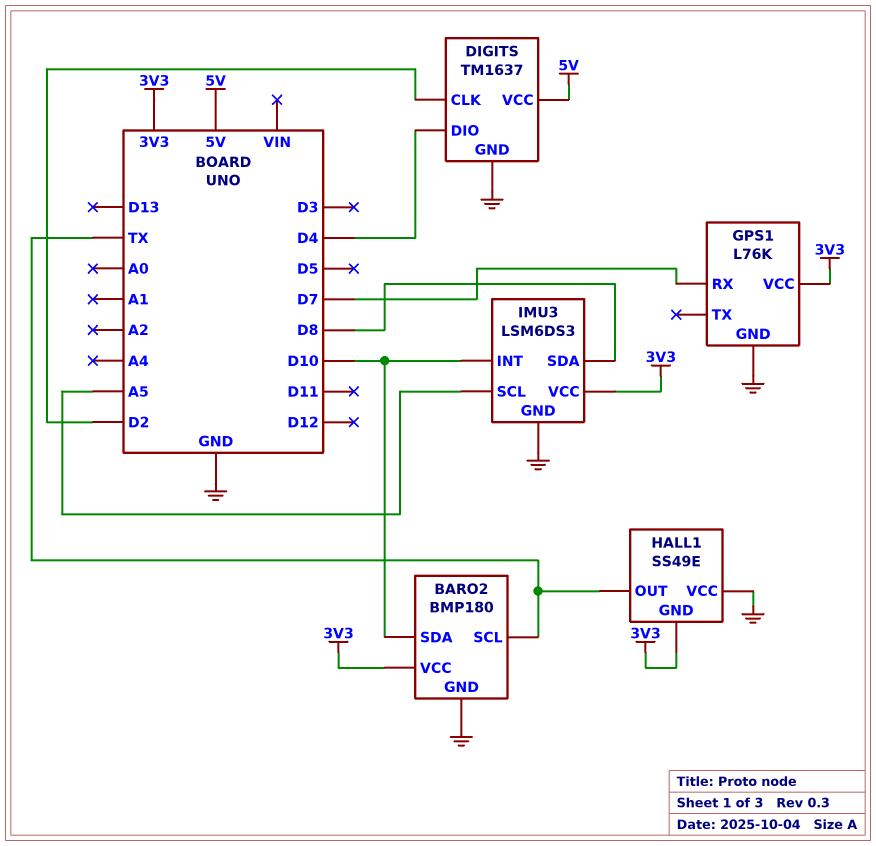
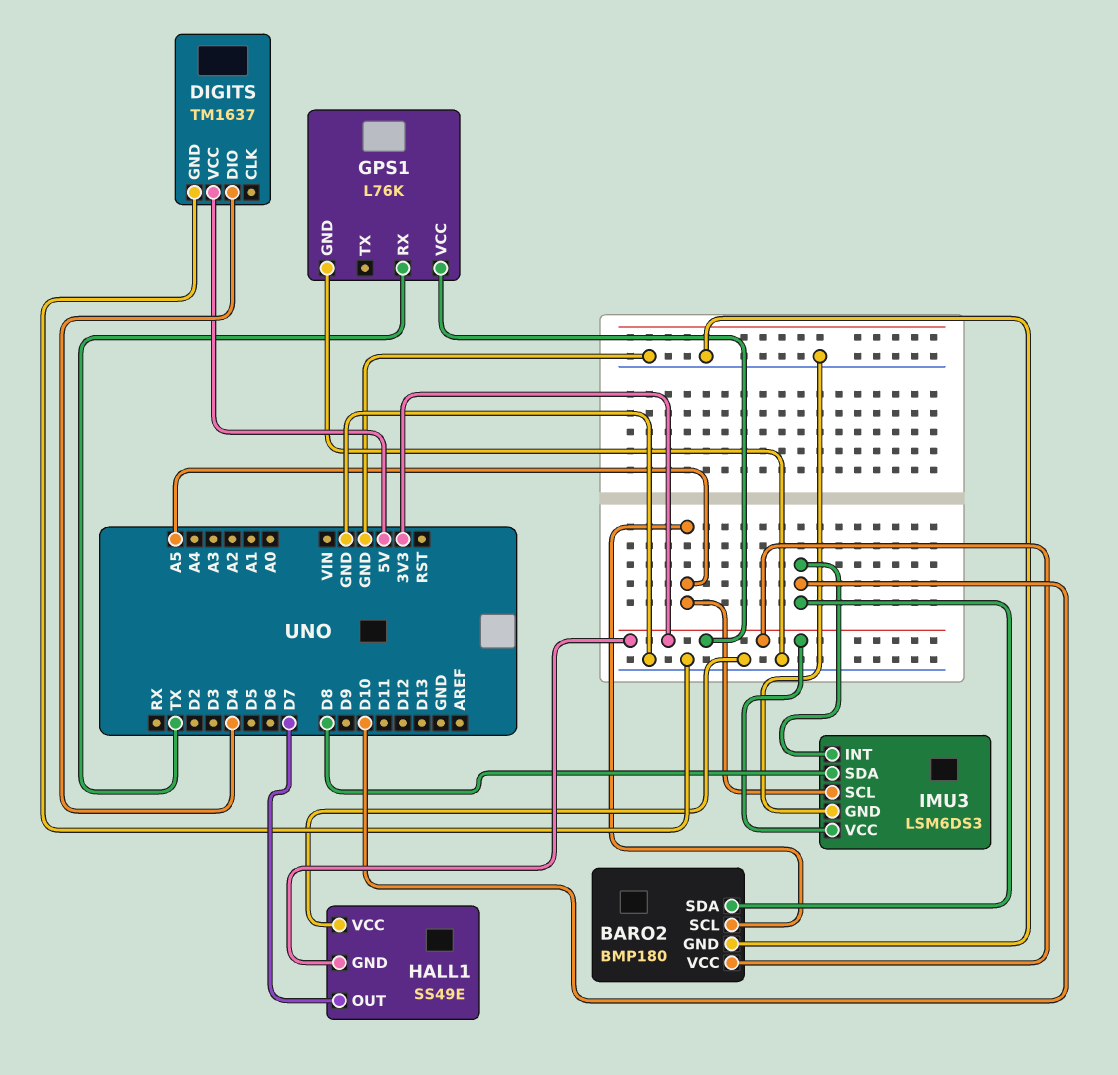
BARO2 pin SCL: TX -> A5
DIGITS pin CLK: D2 -> none
GPS1 pin RX: D7 -> TX
HALL1 pin OUT: TX -> D7

